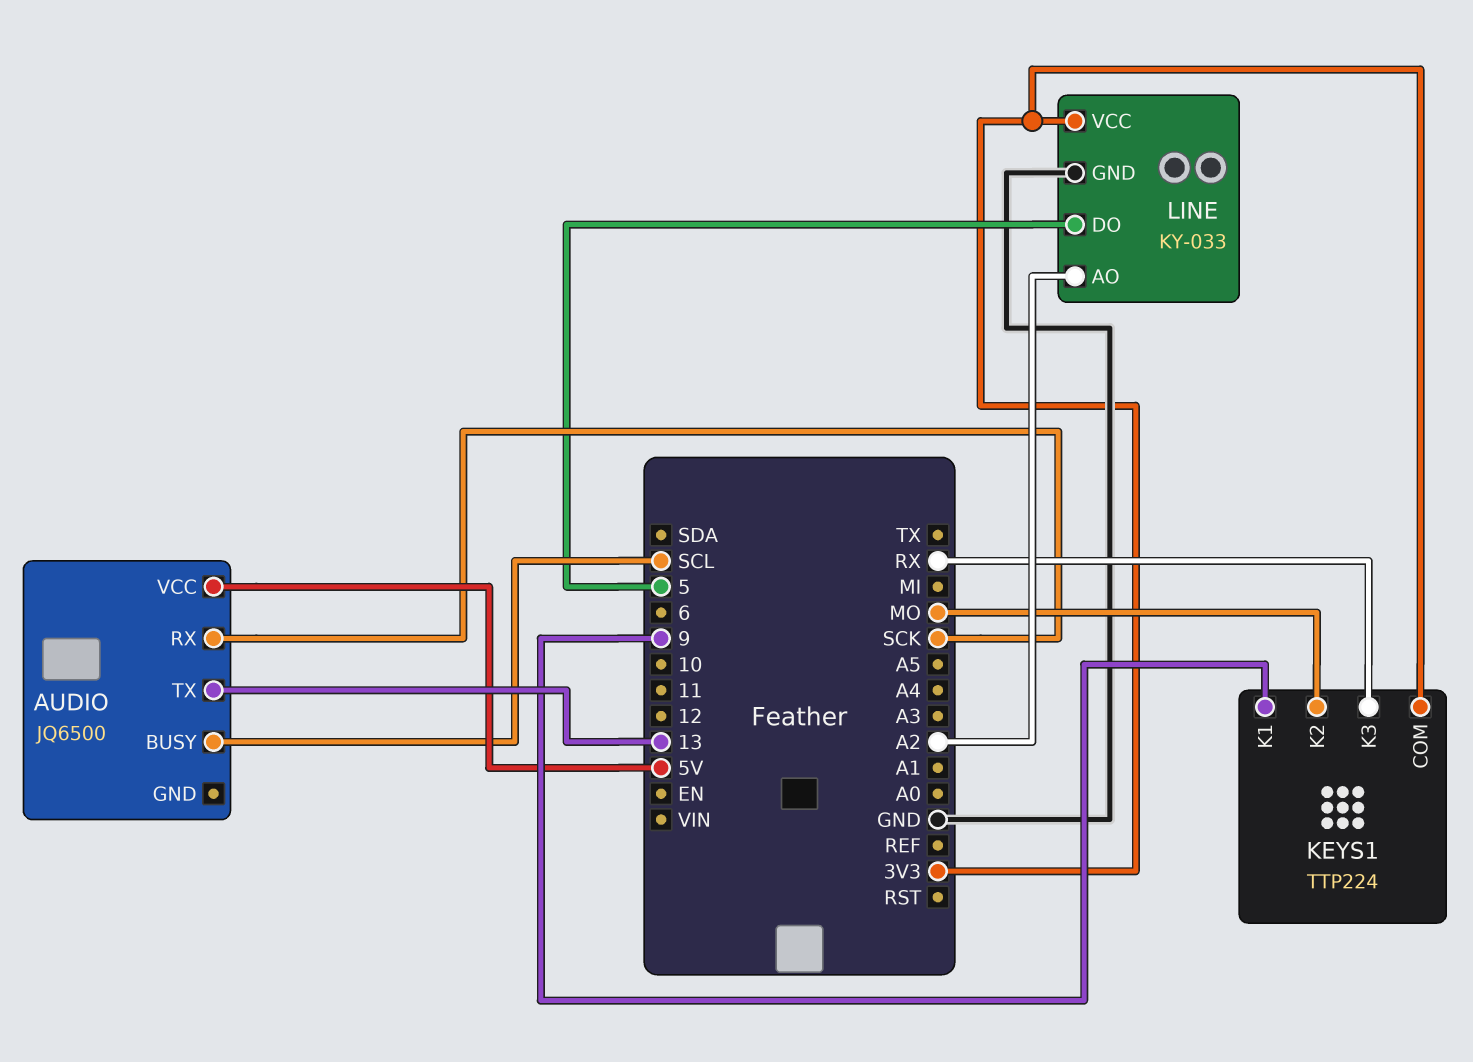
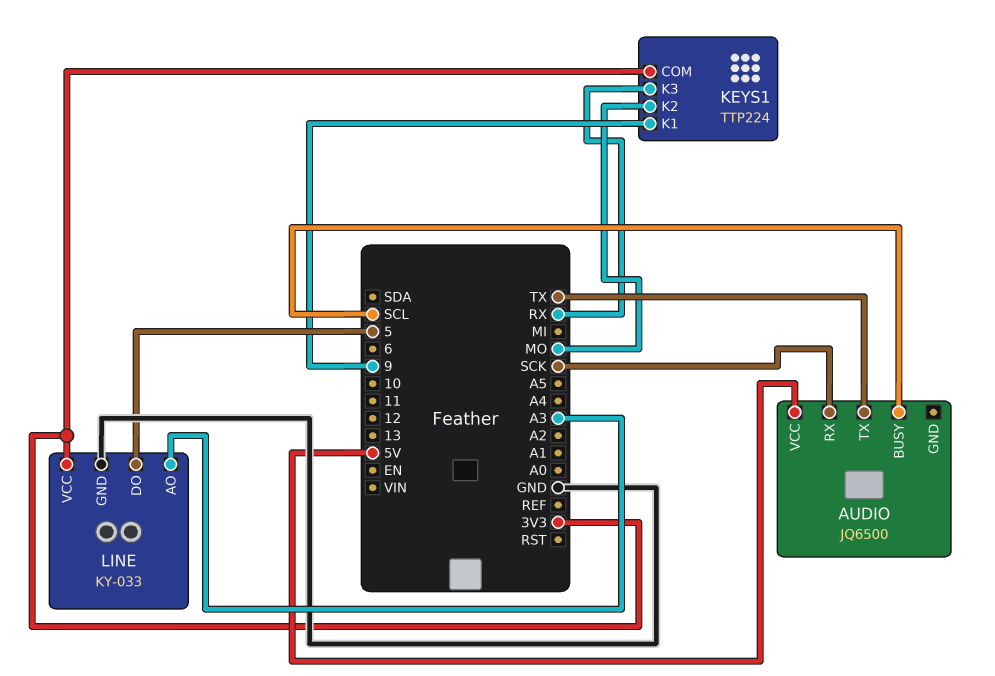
AUDIO pin TX: 13 -> TX
LINE pin AO: A2 -> A3

